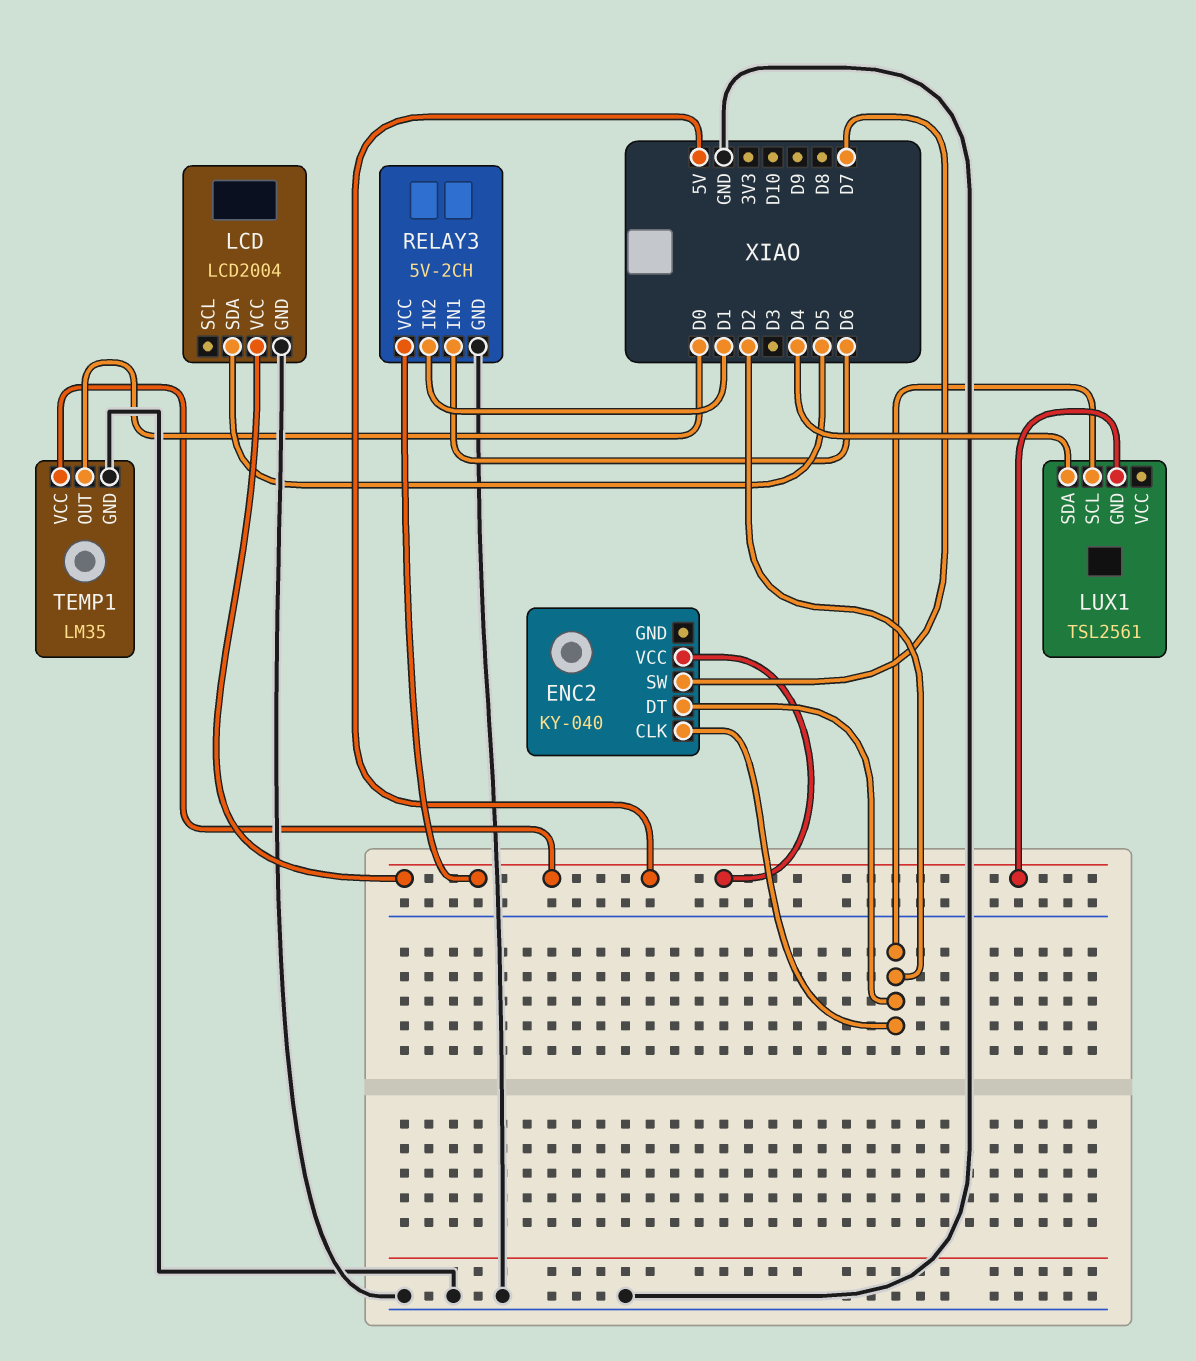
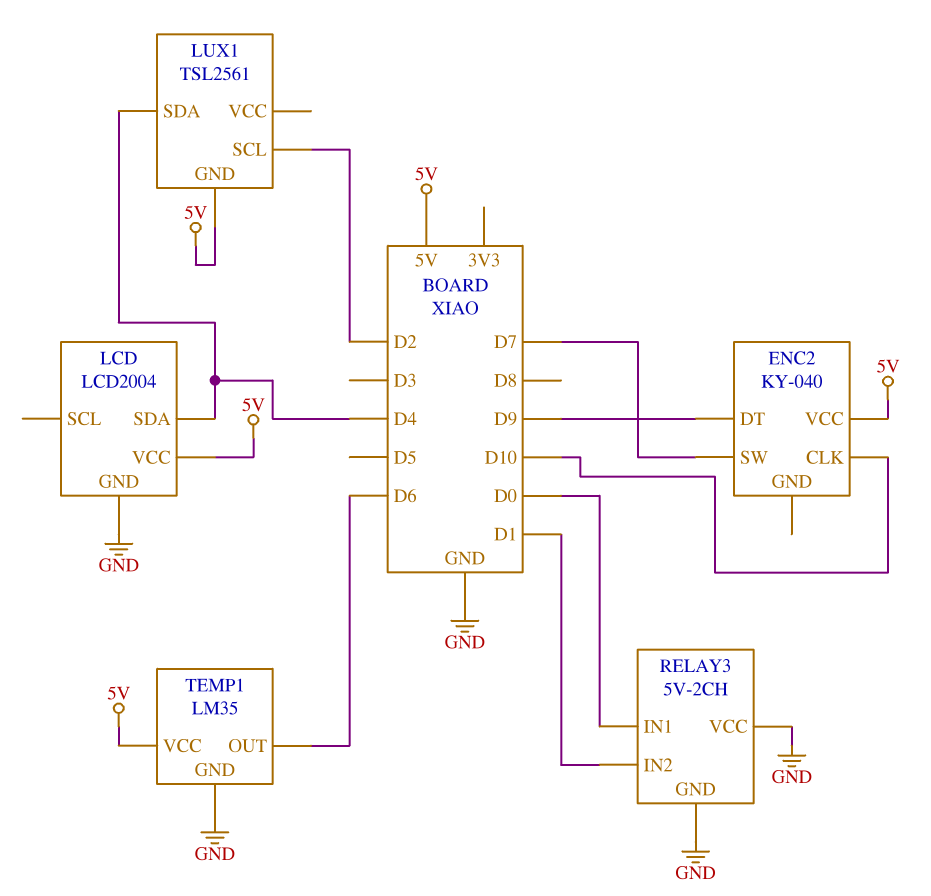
ENC2 pin CLK: D2 -> D10
ENC2 pin DT: D2 -> D9
LCD pin SDA: D5 -> D4
RELAY3 pin IN1: D6 -> D0
RELAY3 pin VCC: 5V -> GND
TEMP1 pin OUT: D0 -> D6

